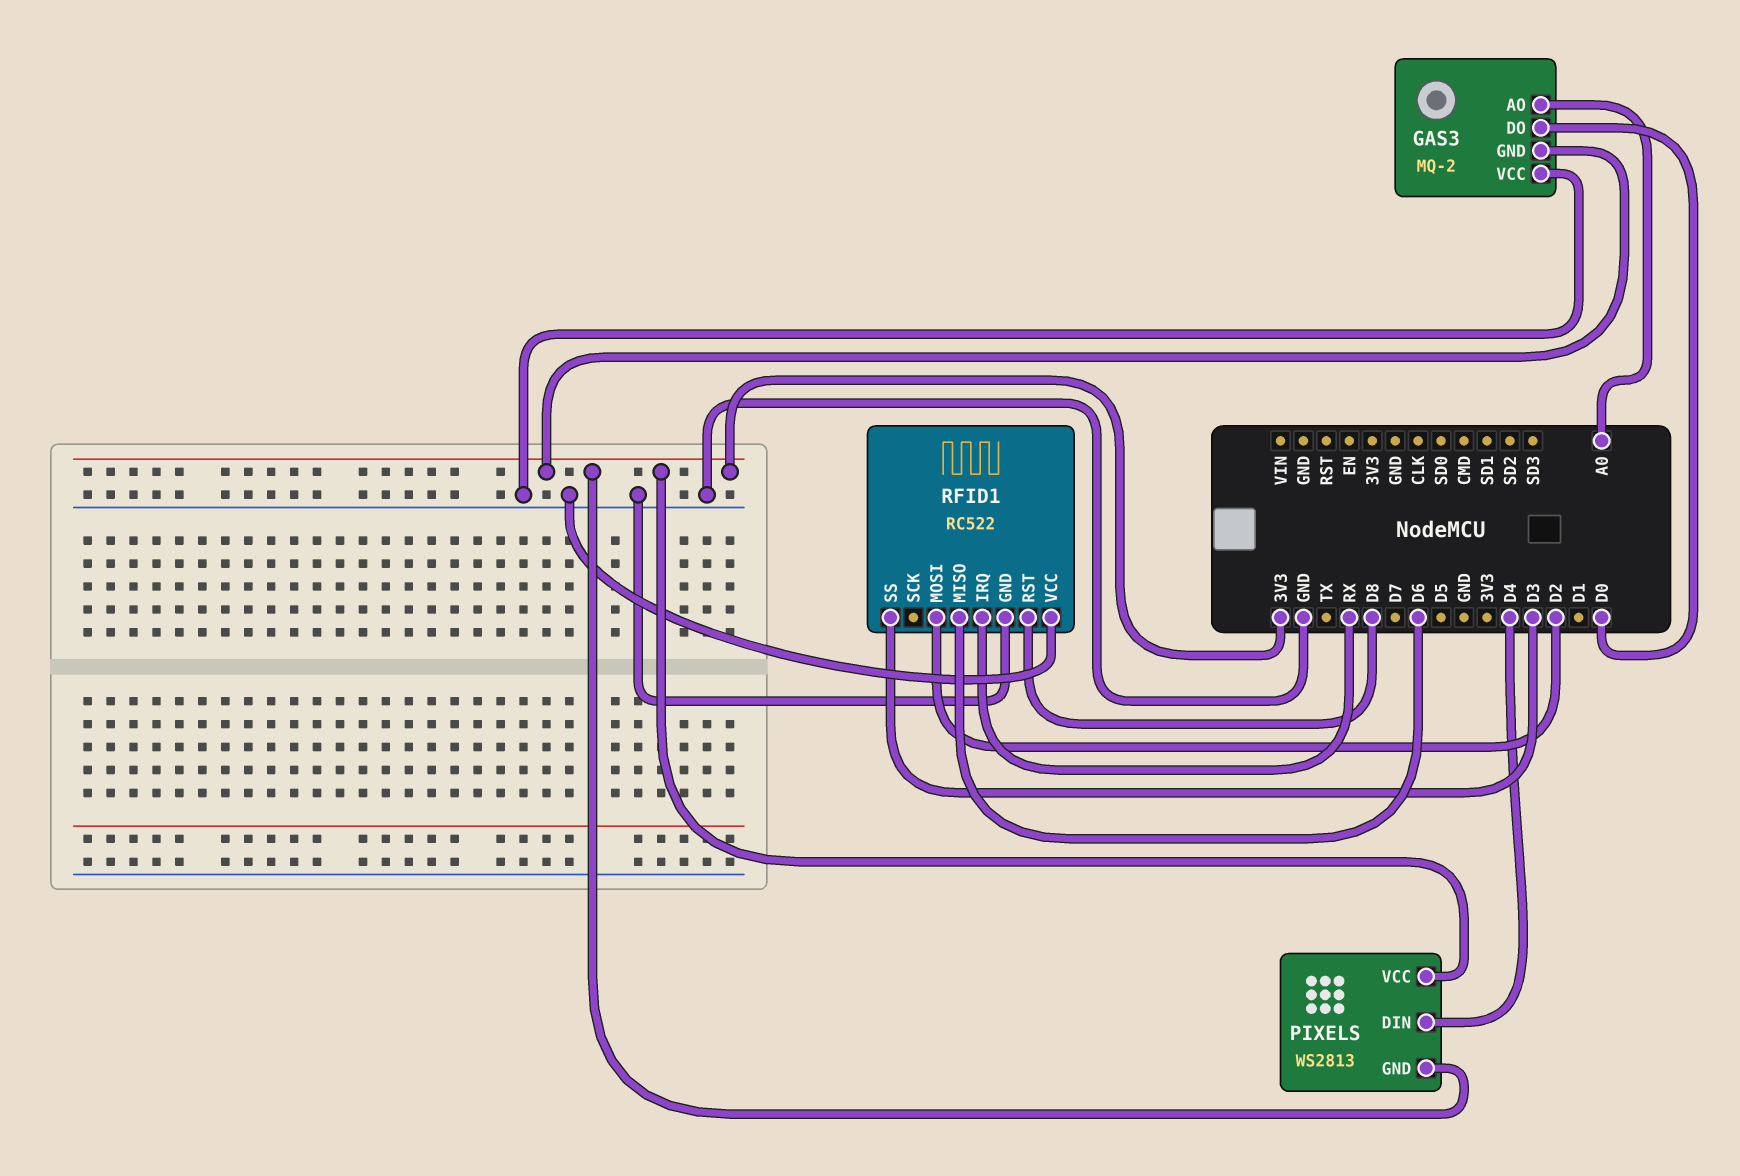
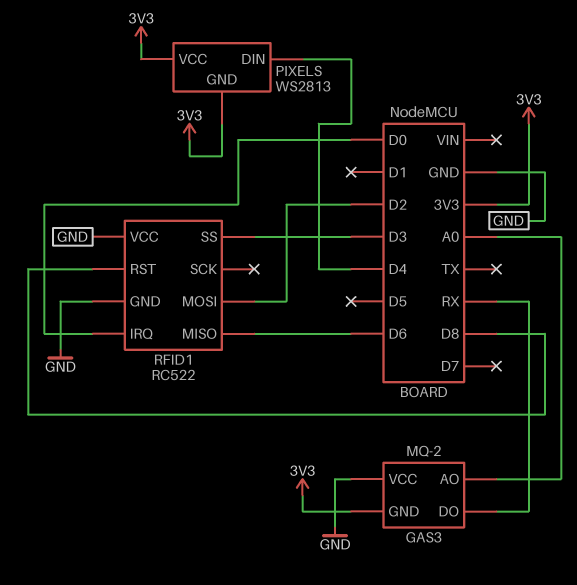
GAS3 pin DO: D0 -> RX
RFID1 pin IRQ: RX -> D0

